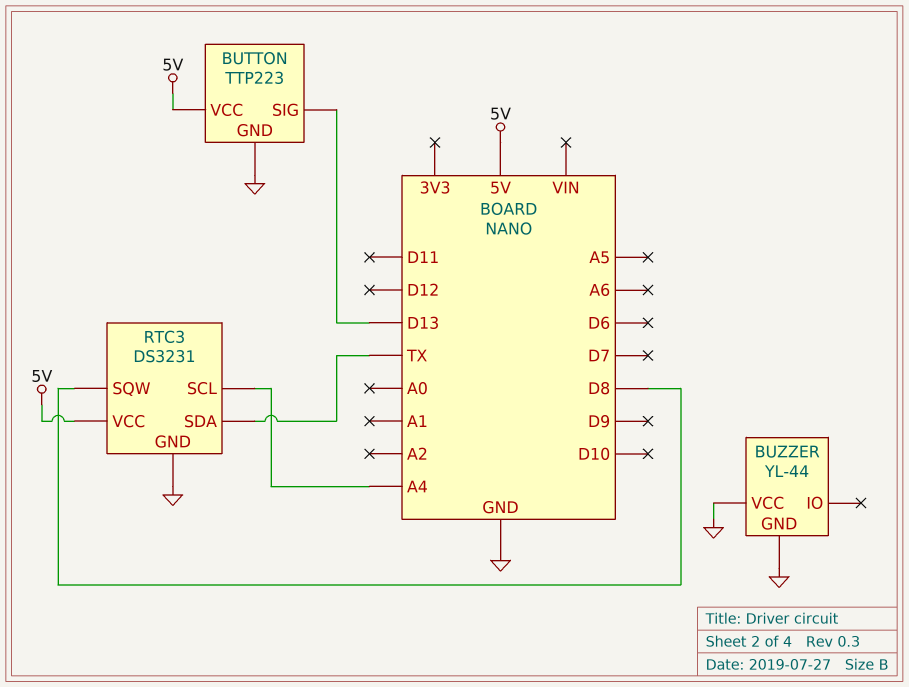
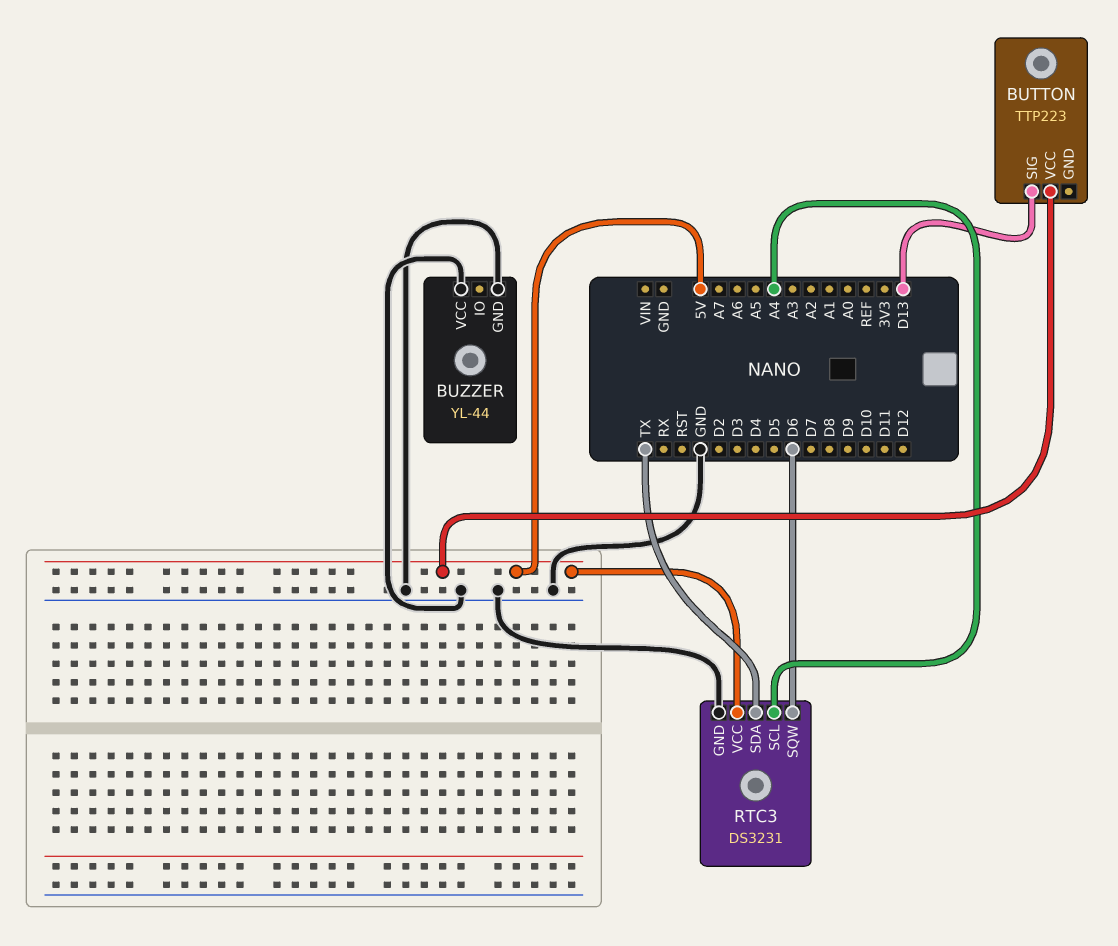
BUTTON pin GND: GND -> none
RTC3 pin SQW: D8 -> D6

